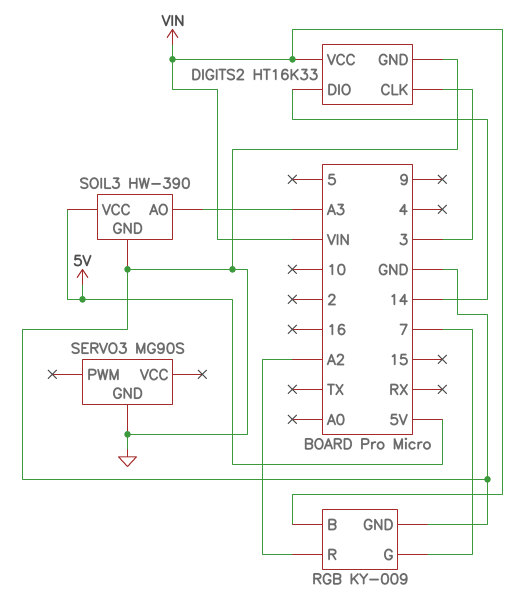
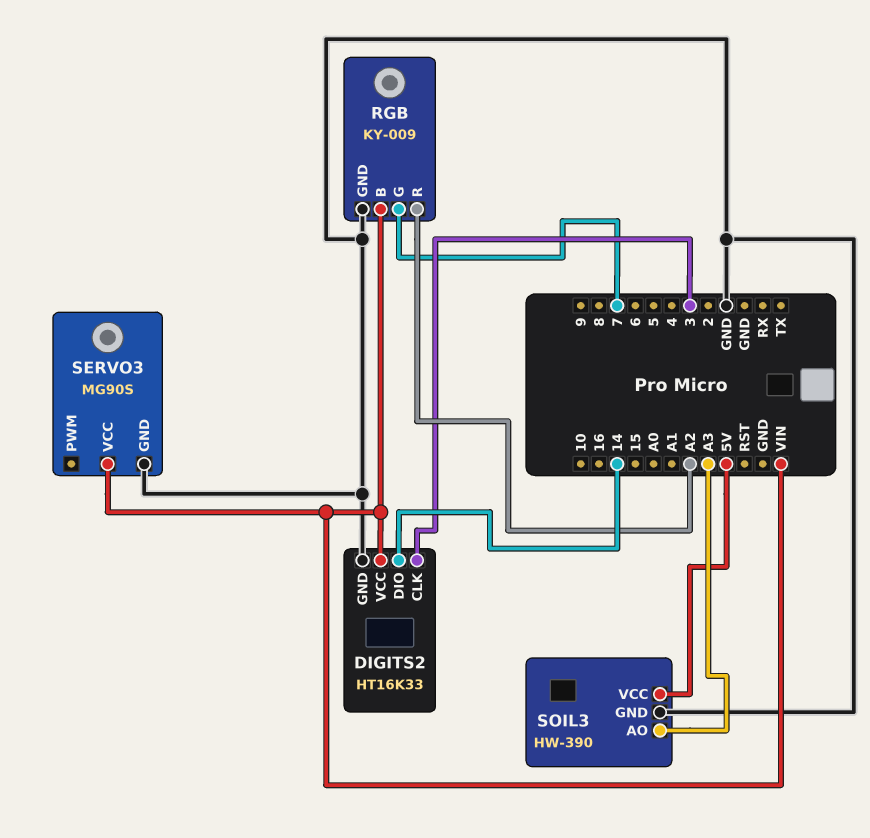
SERVO3 pin VCC: none -> VIN

